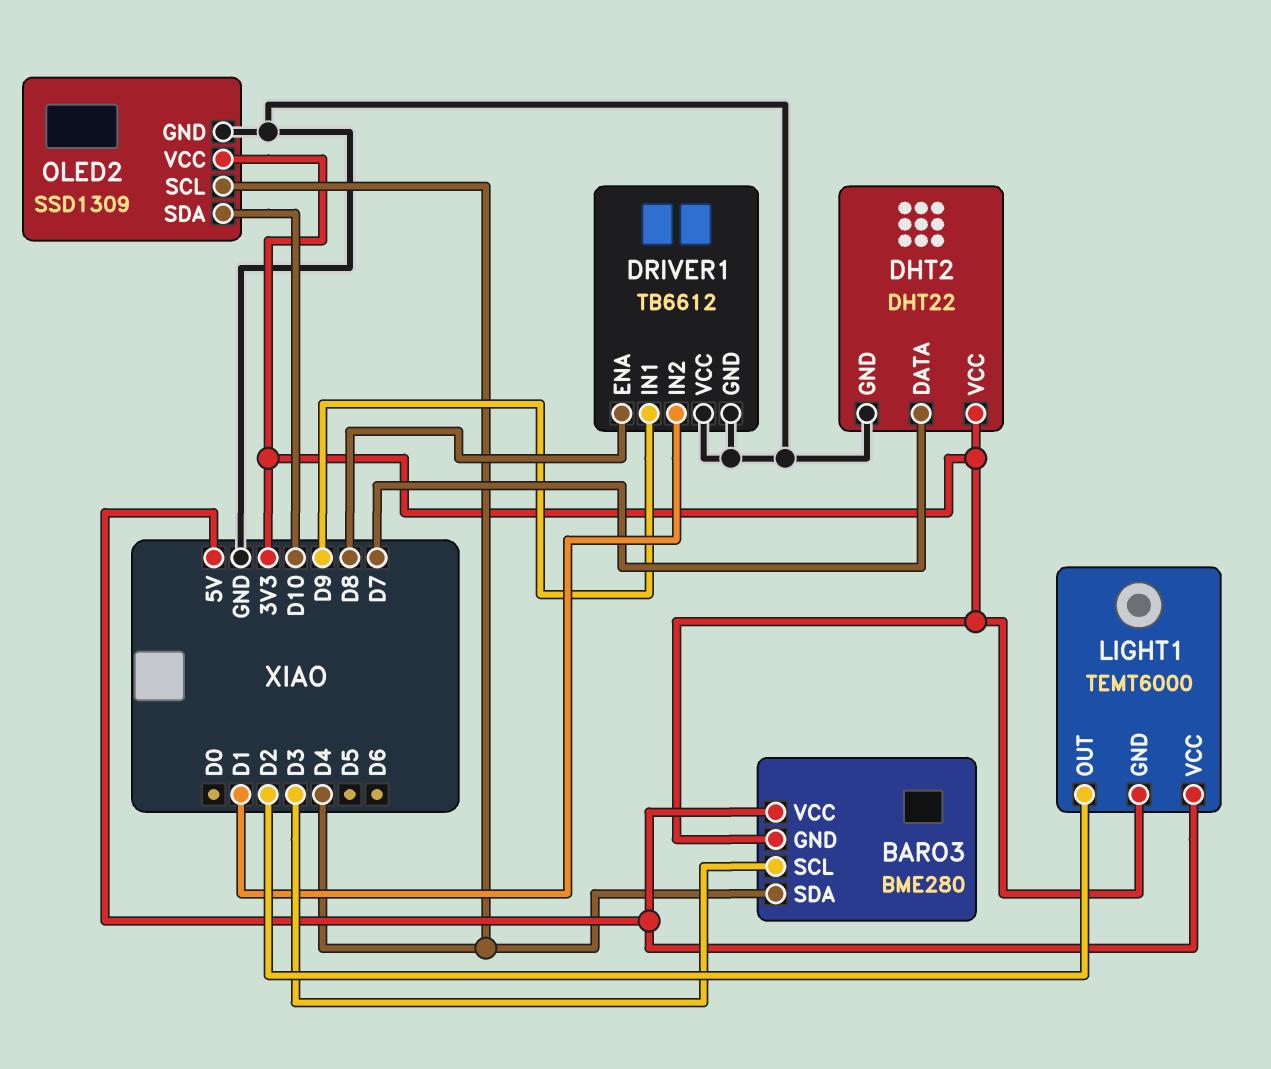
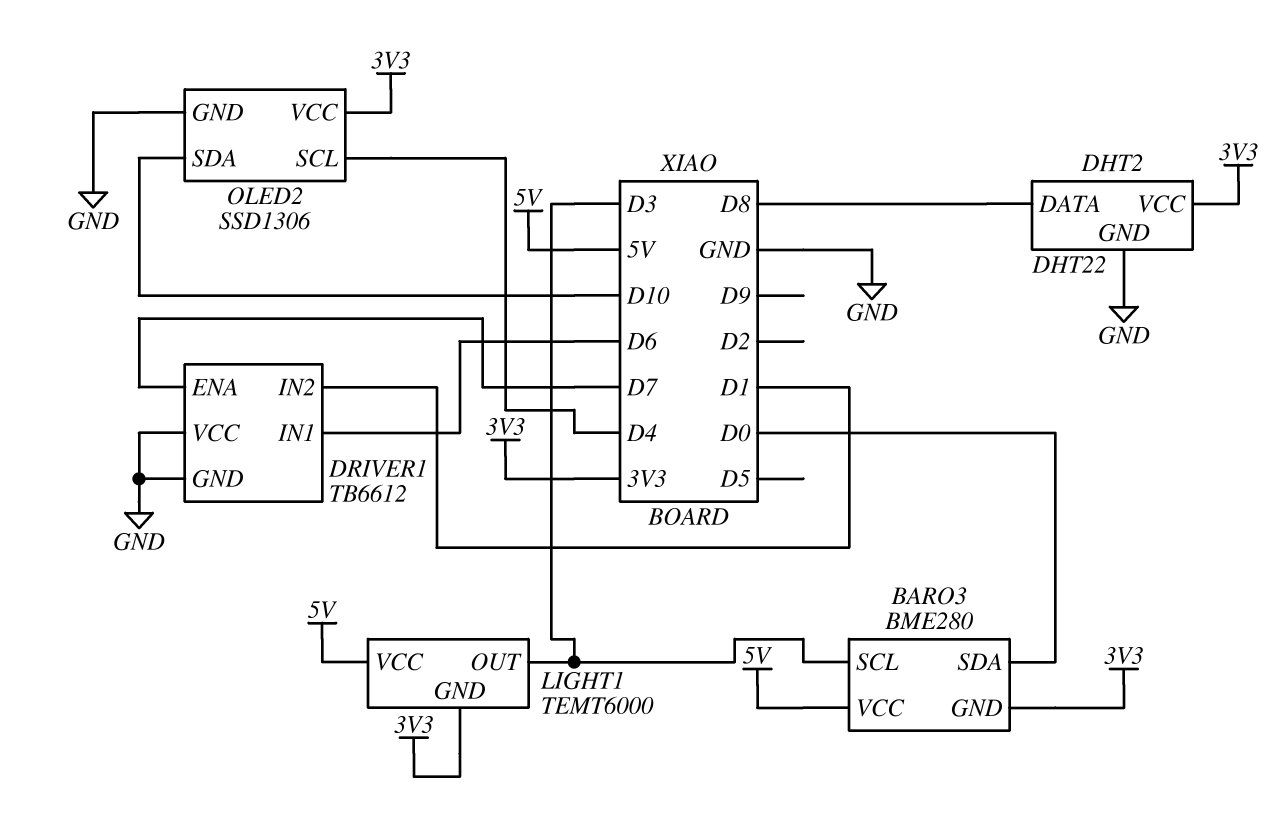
BARO3 pin SDA: D4 -> D0
DHT2 pin DATA: D7 -> D8
DRIVER1 pin ENA: D8 -> D7
DRIVER1 pin IN1: D9 -> D6
LIGHT1 pin OUT: D2 -> D3
OLED2: SSD1309 -> SSD1306

